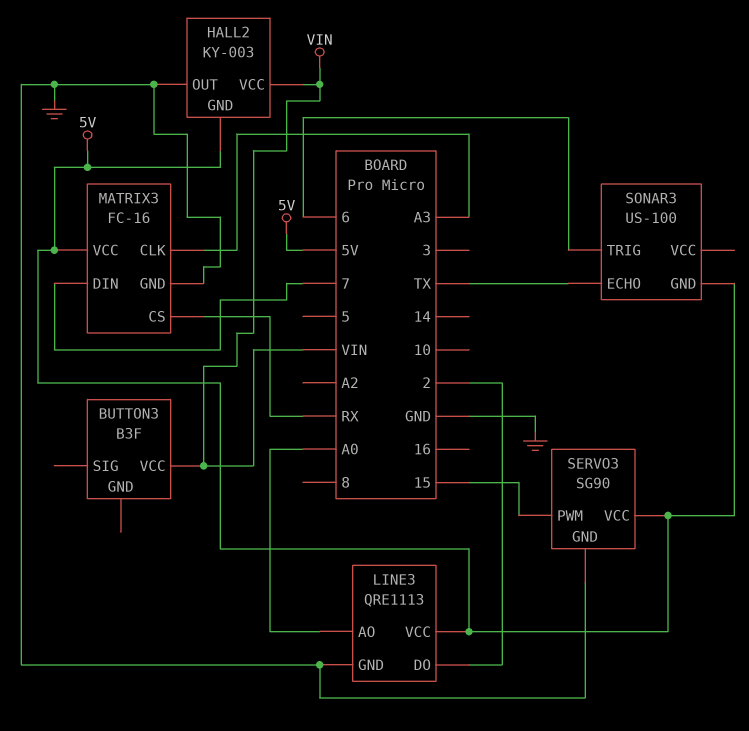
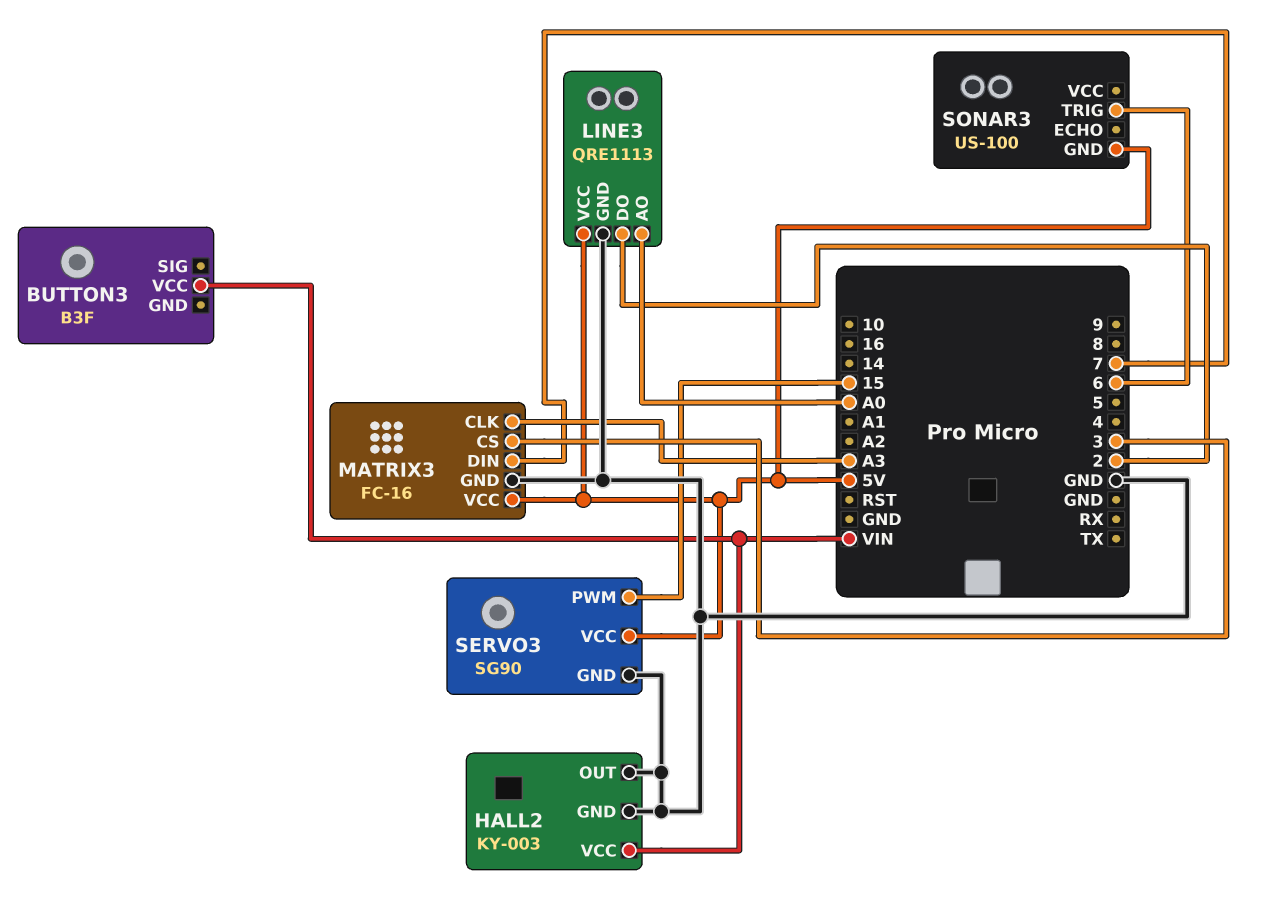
HALL2 pin GND: 5V -> GND
MATRIX3 pin CS: RX -> 3
SONAR3 pin ECHO: TX -> none

